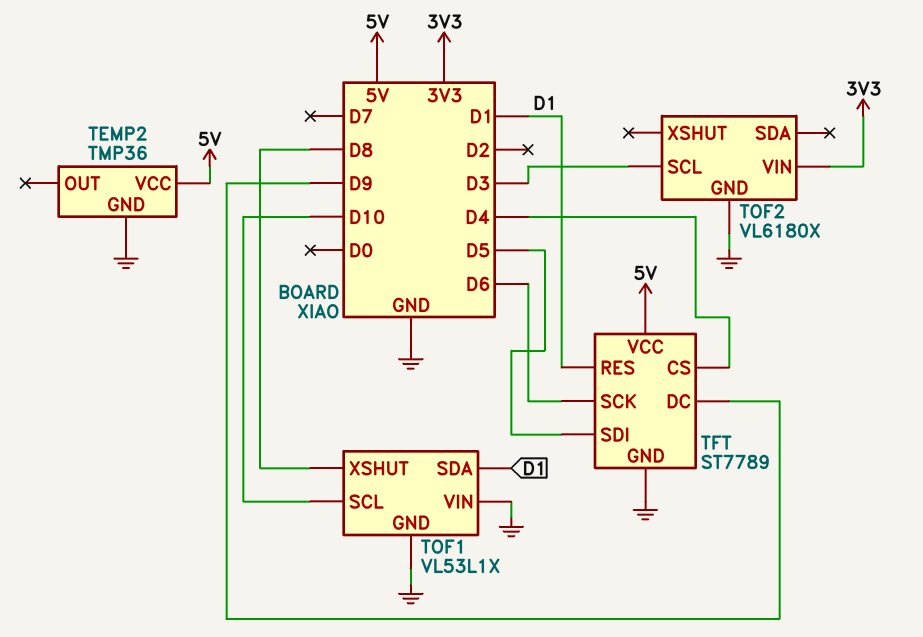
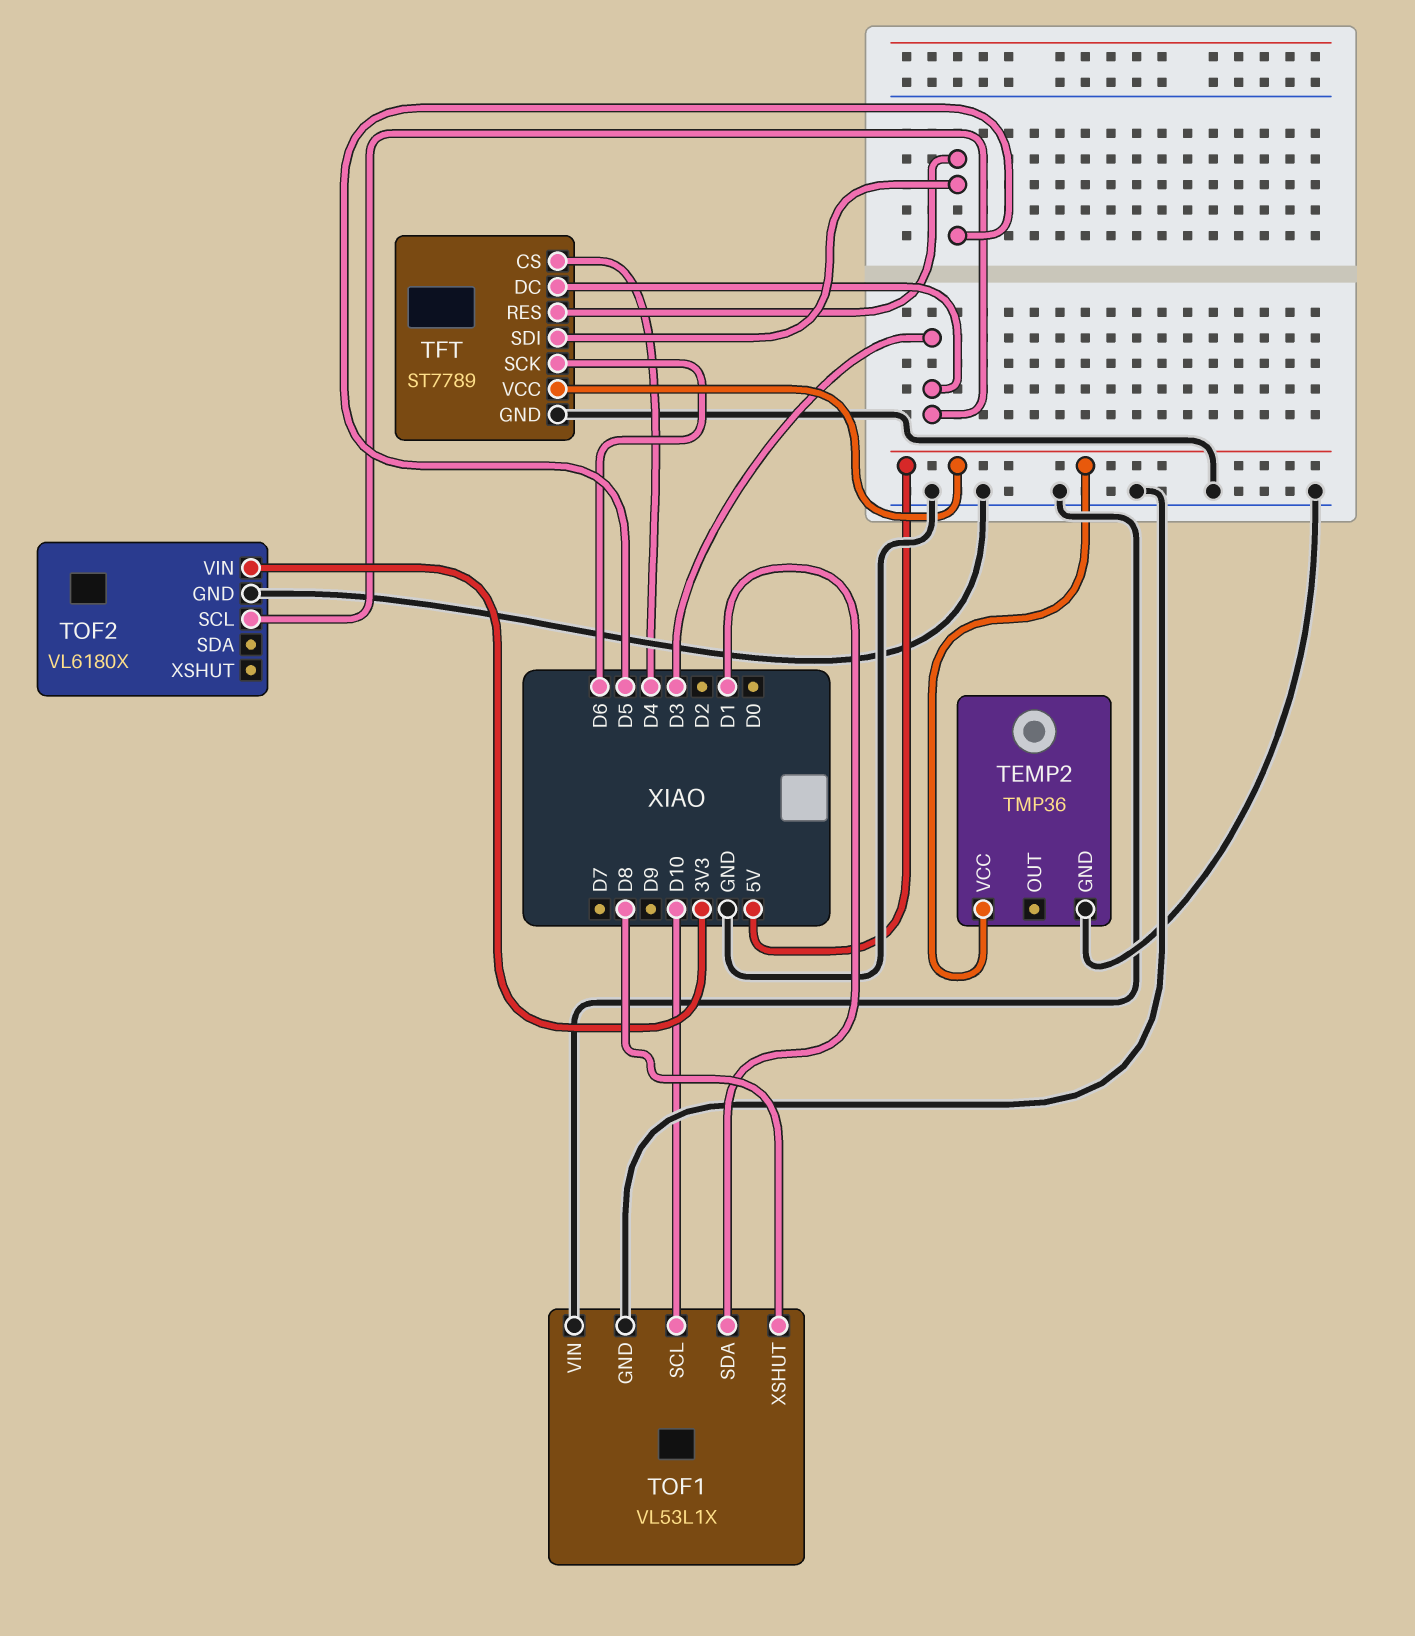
TFT pin DC: D9 -> D3
TFT pin RES: D1 -> D5

